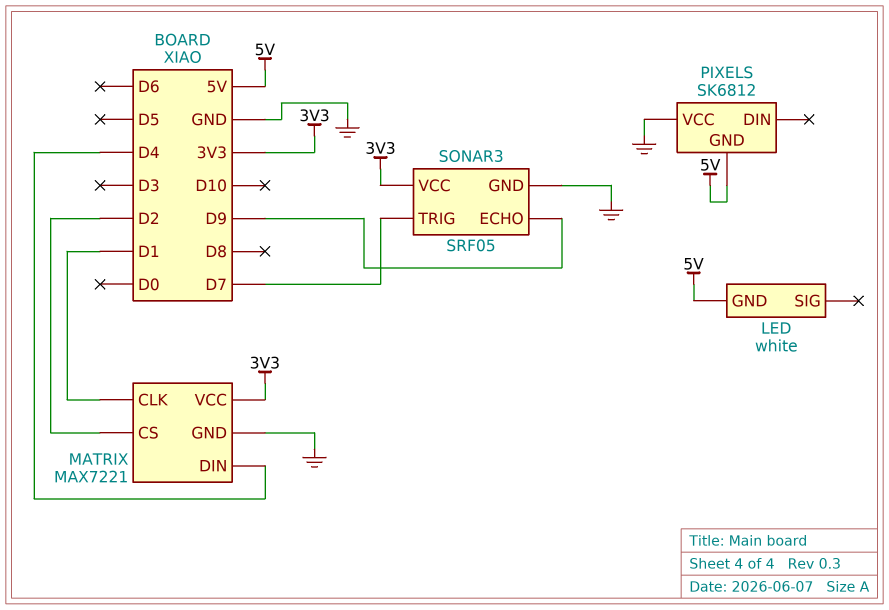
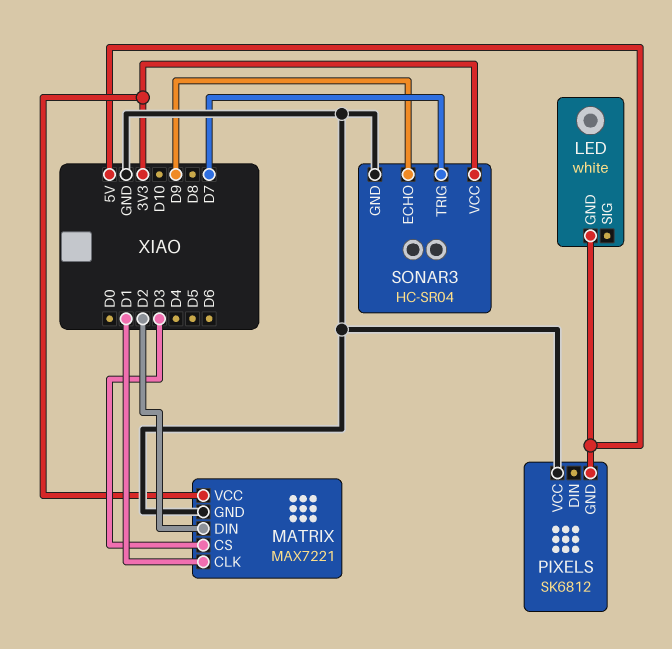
MATRIX pin CS: D2 -> D3
MATRIX pin DIN: D4 -> D2
SONAR3: SRF05 -> HC-SR04

